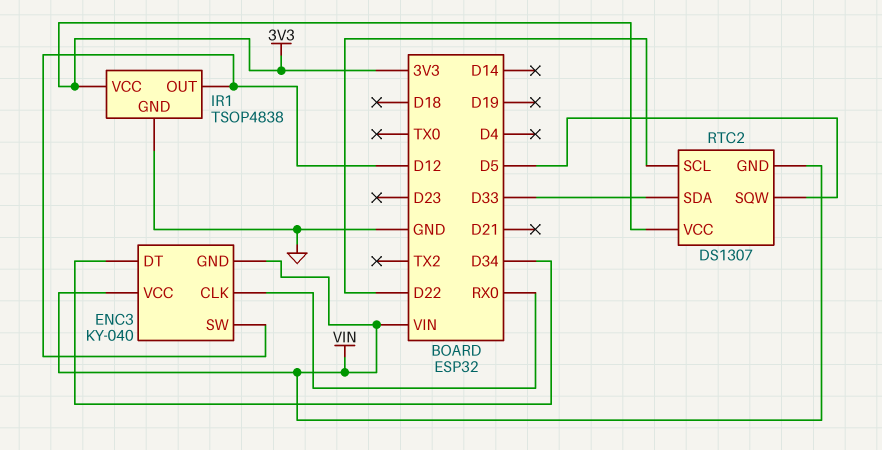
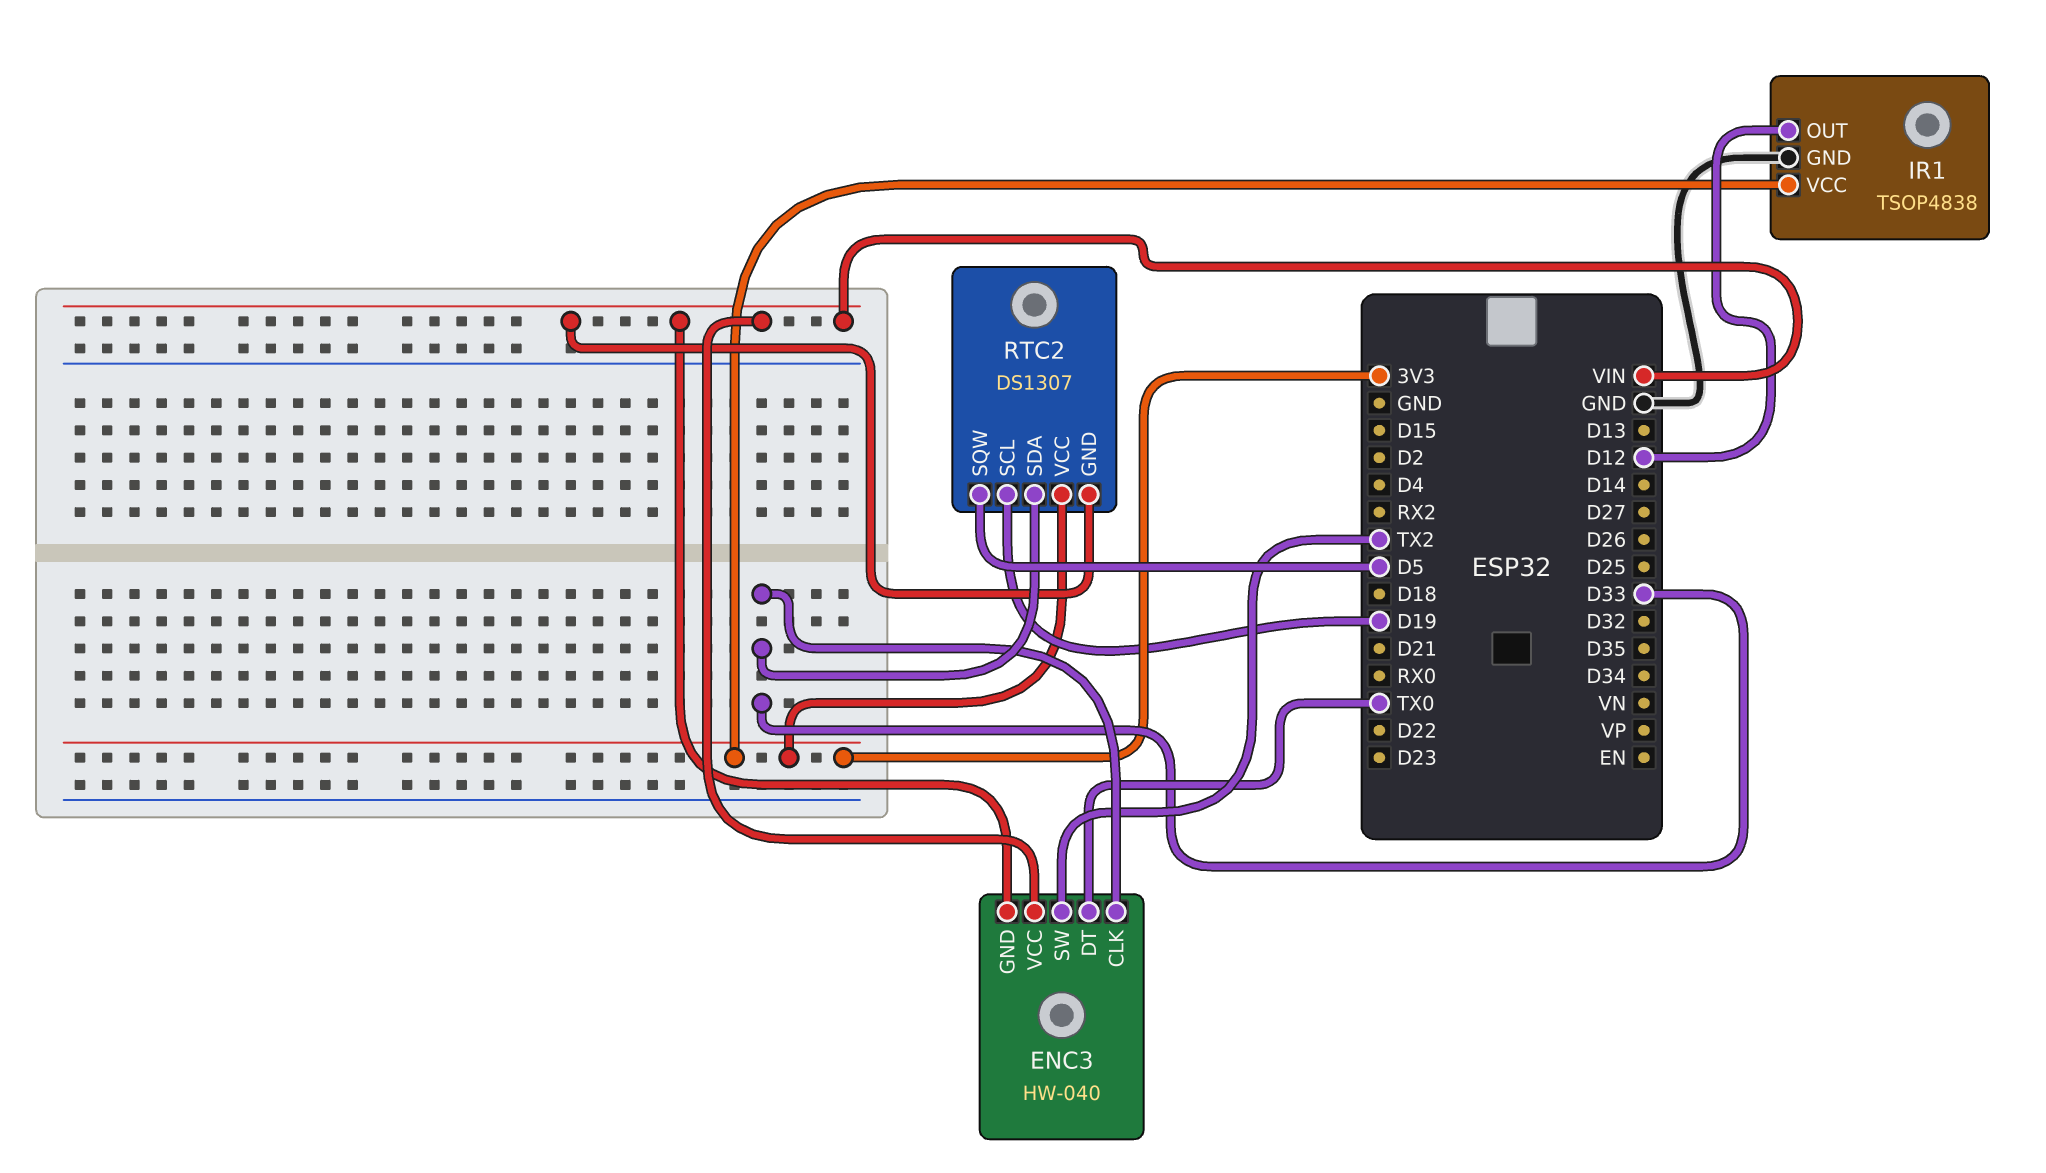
ENC3: KY-040 -> HW-040
ENC3 pin CLK: RX0 -> D33
ENC3 pin DT: D34 -> TX0
ENC3 pin SW: D12 -> TX2
RTC2 pin SCL: D22 -> D19

